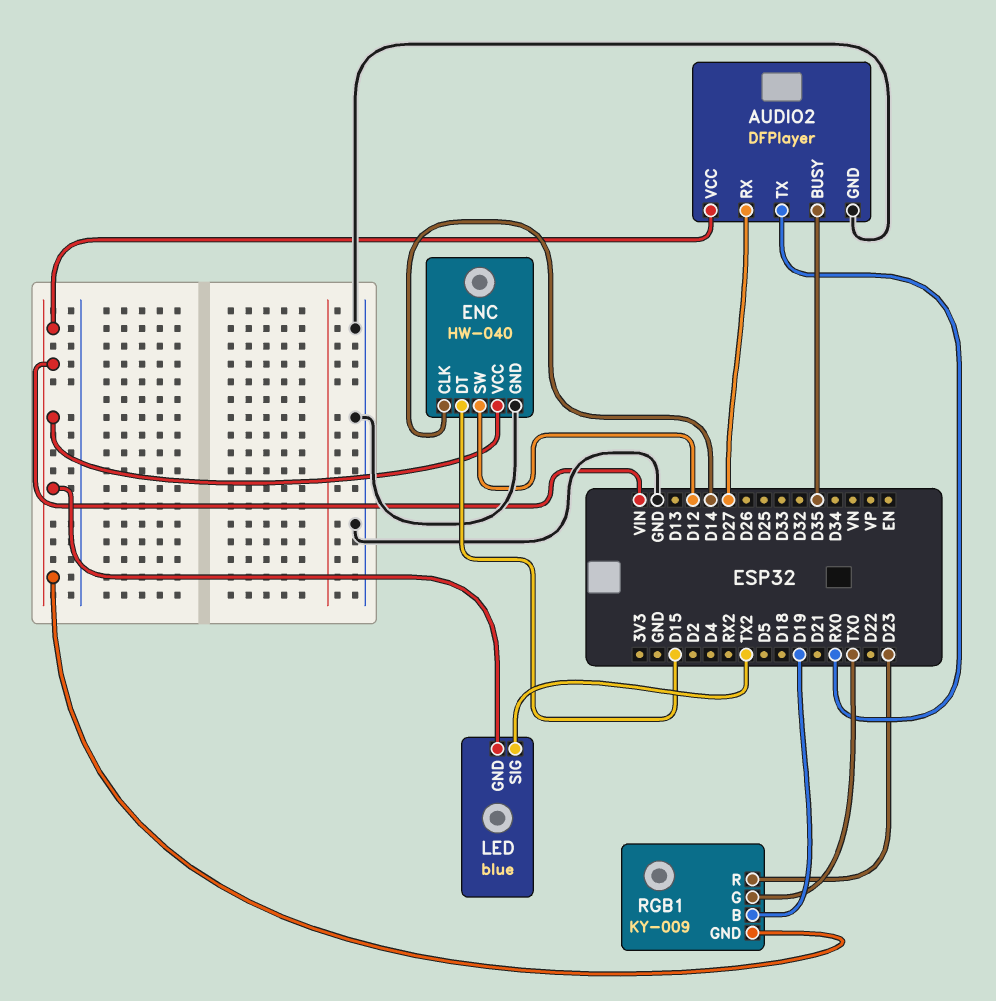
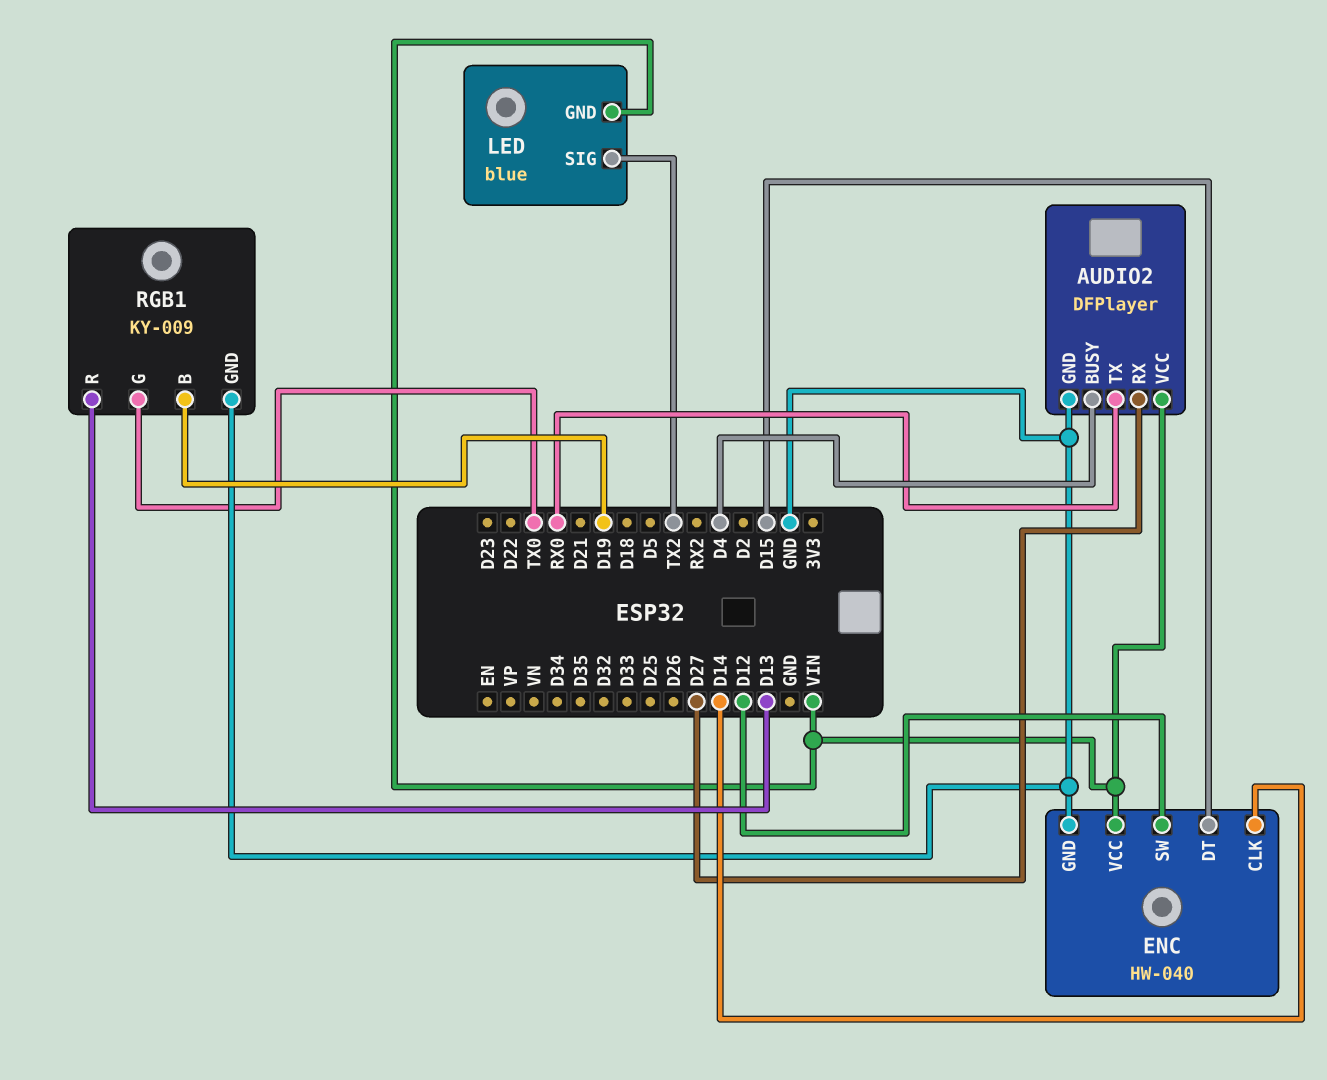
AUDIO2 pin BUSY: D35 -> D4
RGB1 pin GND: VIN -> GND
RGB1 pin R: D23 -> D13

